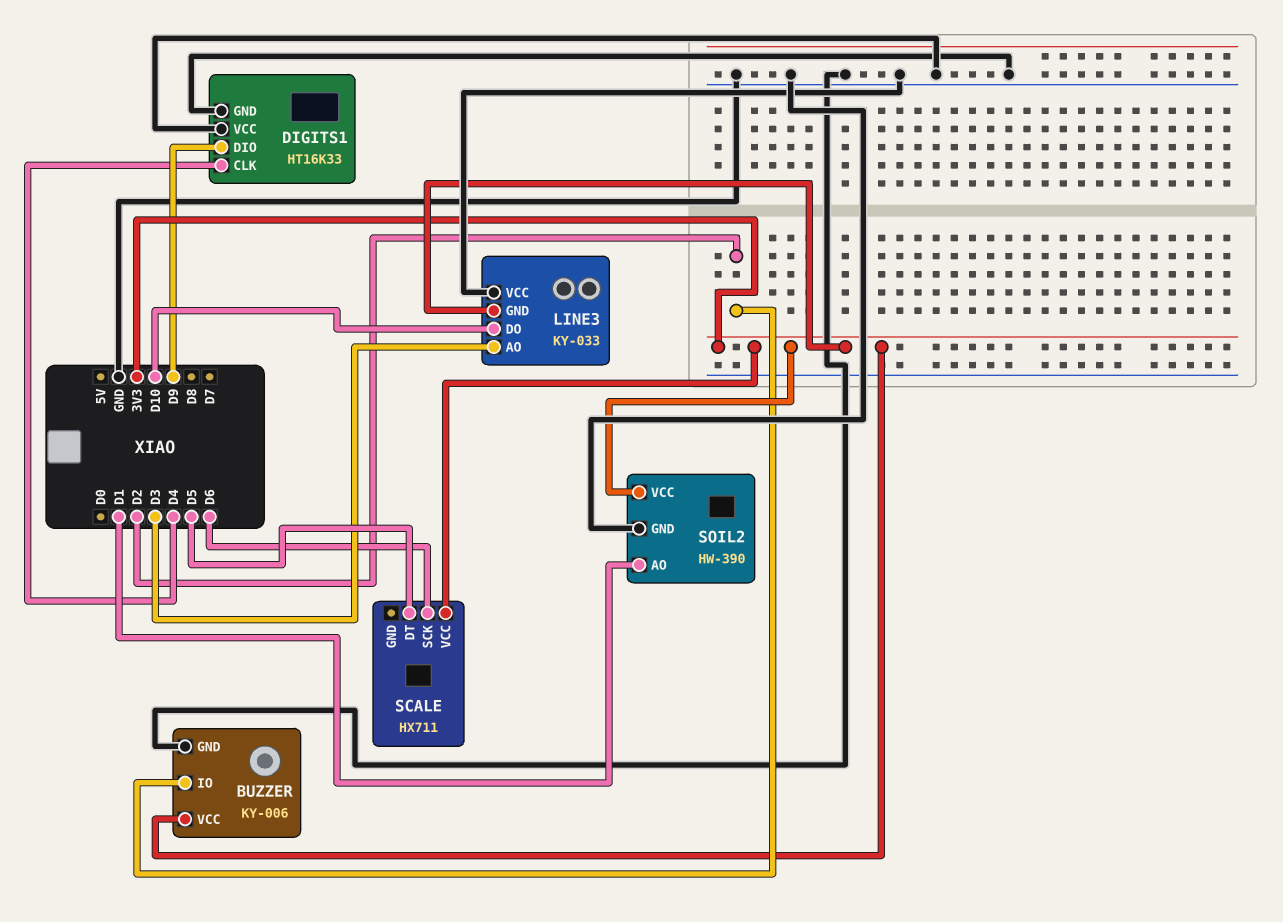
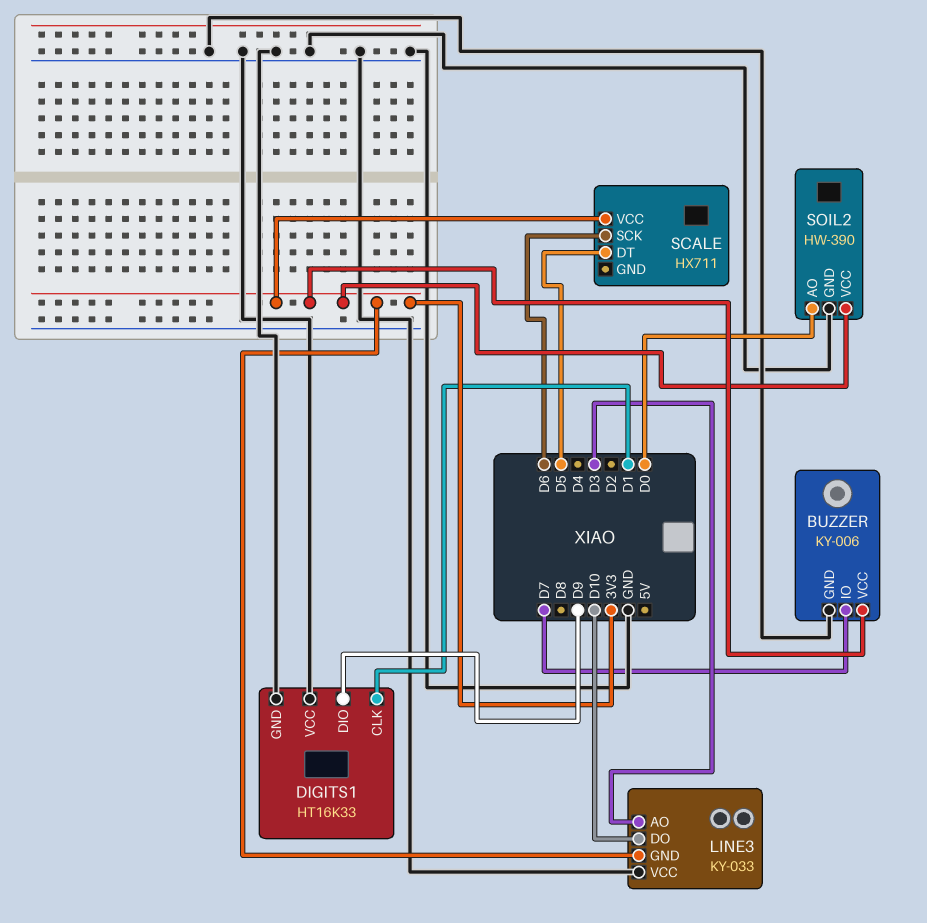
BUZZER pin IO: D2 -> D7
DIGITS1 pin CLK: D4 -> D1
SOIL2 pin AO: D1 -> D0

